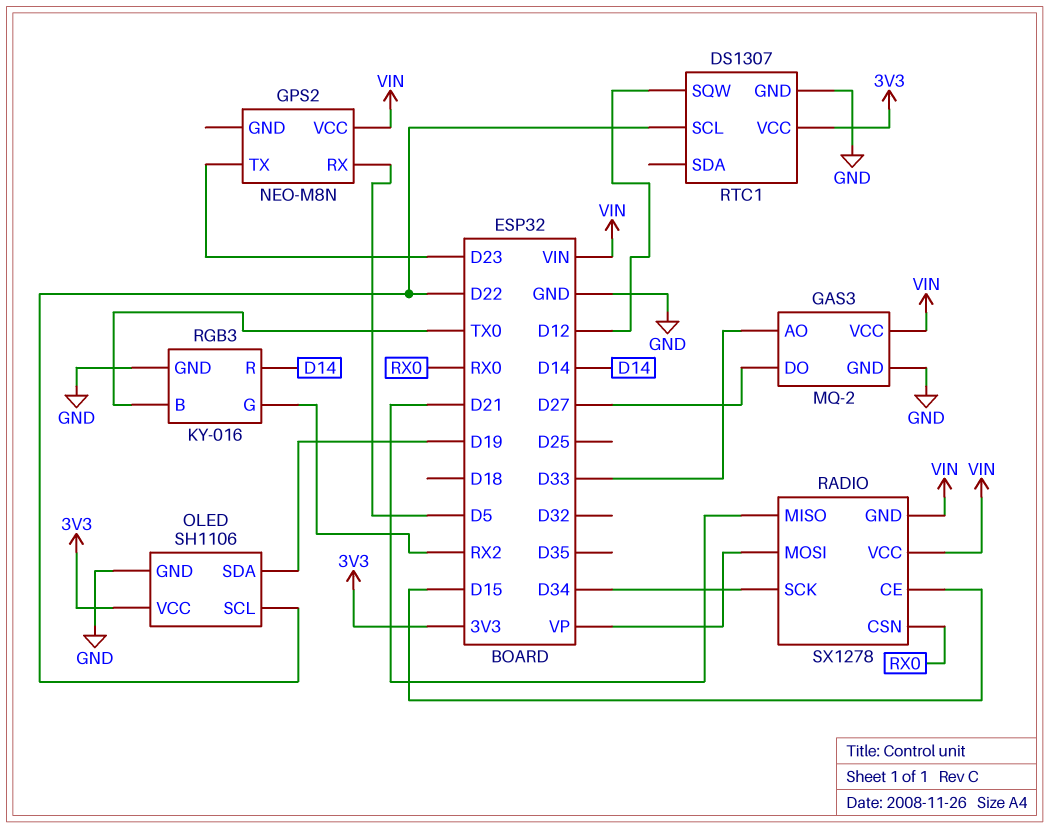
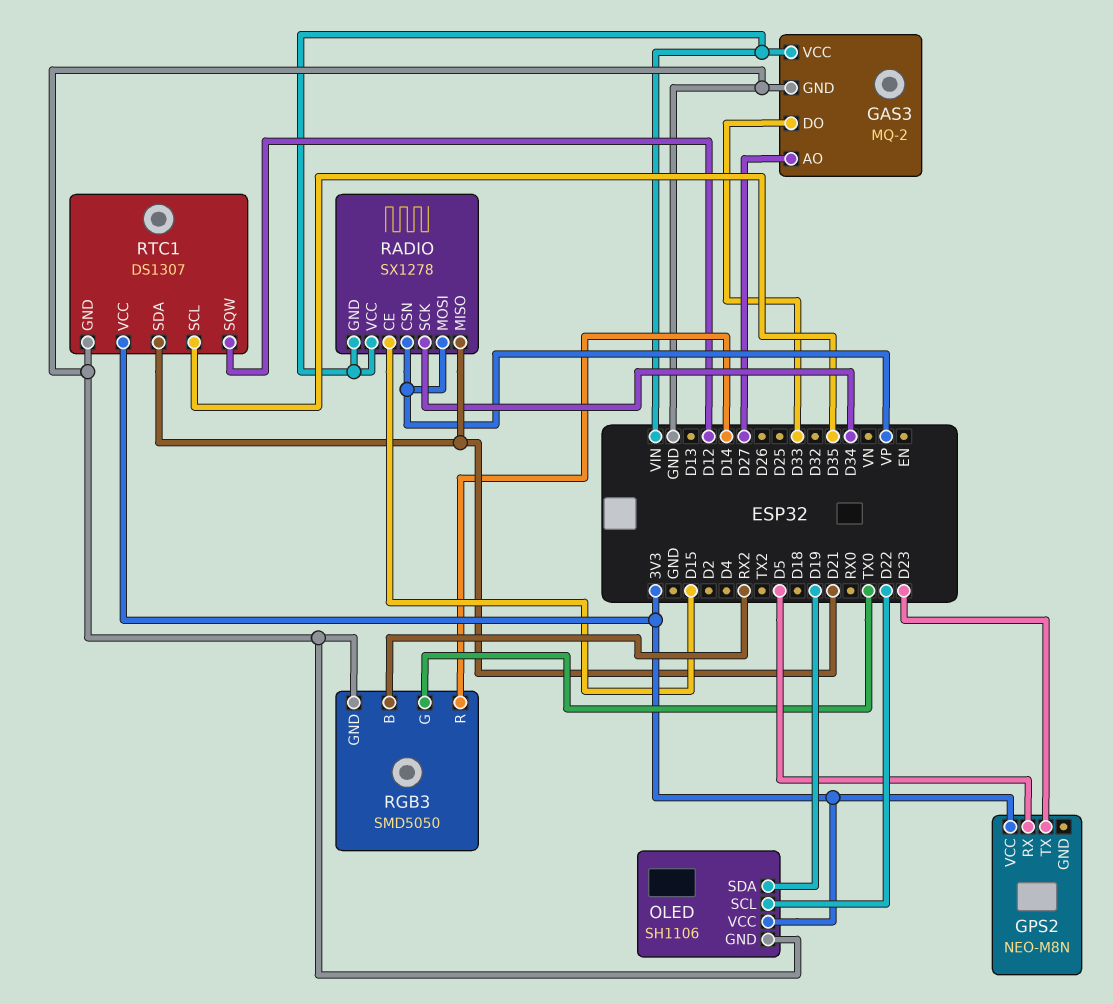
GAS3 pin AO: D33 -> D27
GAS3 pin DO: D27 -> D33
GPS2 pin VCC: VIN -> 3V3
RADIO pin CSN: RX0 -> VP
RGB3: KY-016 -> SMD5050
RGB3 pin B: TX0 -> RX2
RGB3 pin G: RX2 -> TX0
RTC1 pin SCL: D22 -> D35
RTC1 pin SDA: none -> D21

